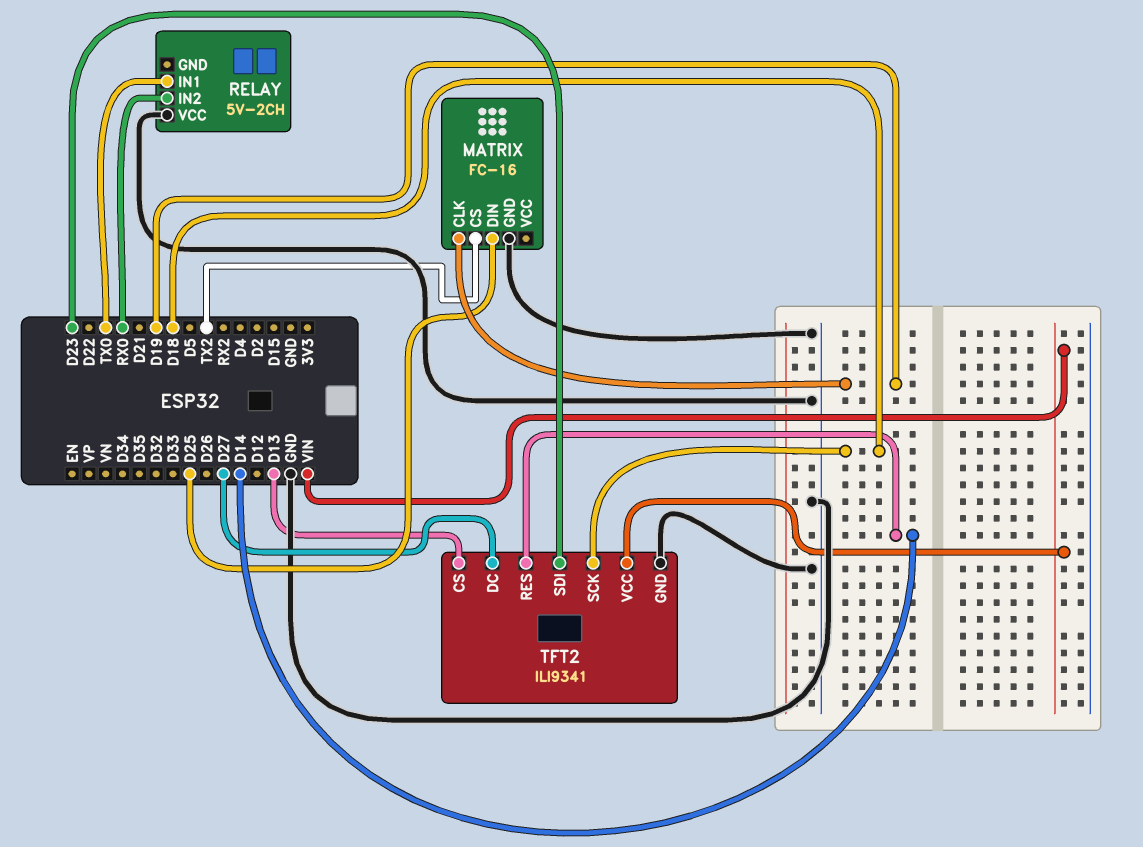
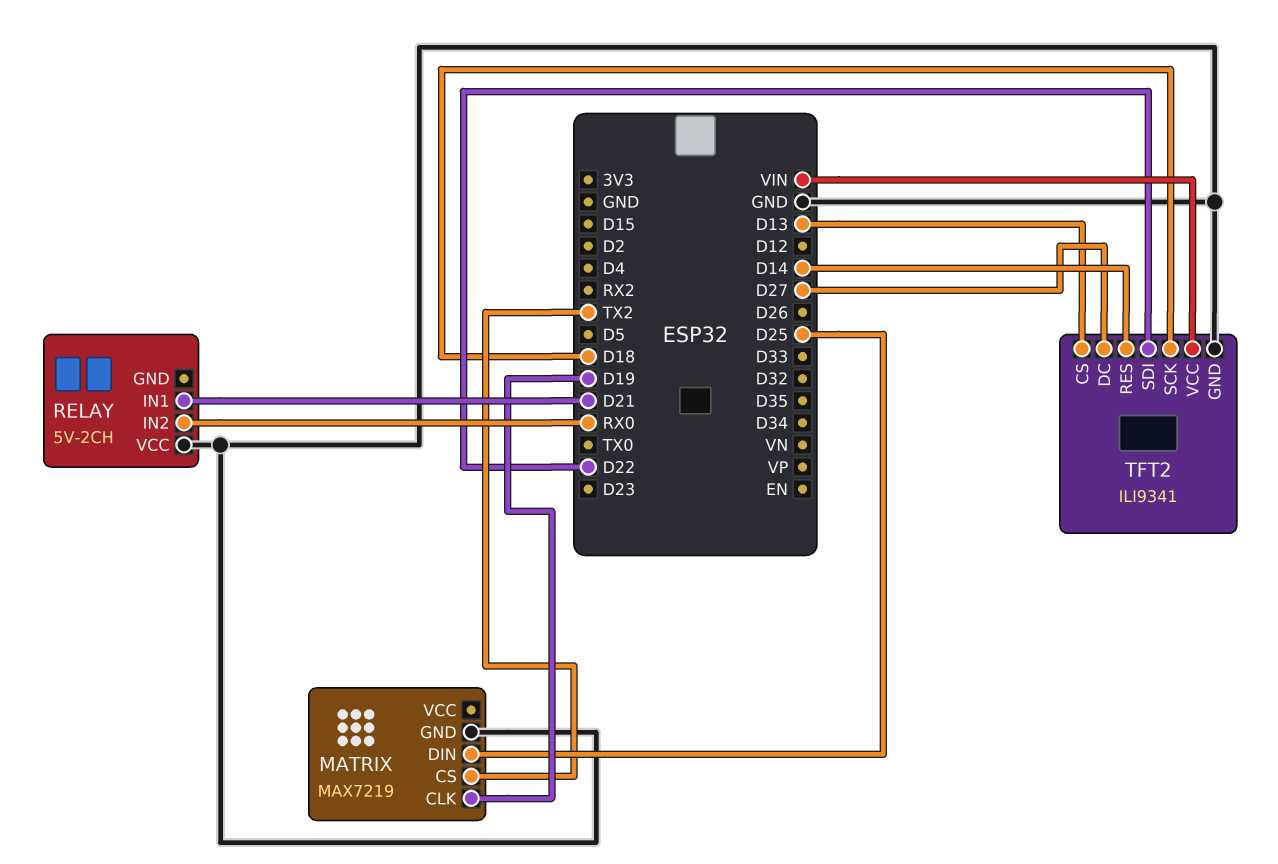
MATRIX: FC-16 -> MAX7219
RELAY pin IN1: TX0 -> D21
TFT2 pin SDI: D23 -> D22

